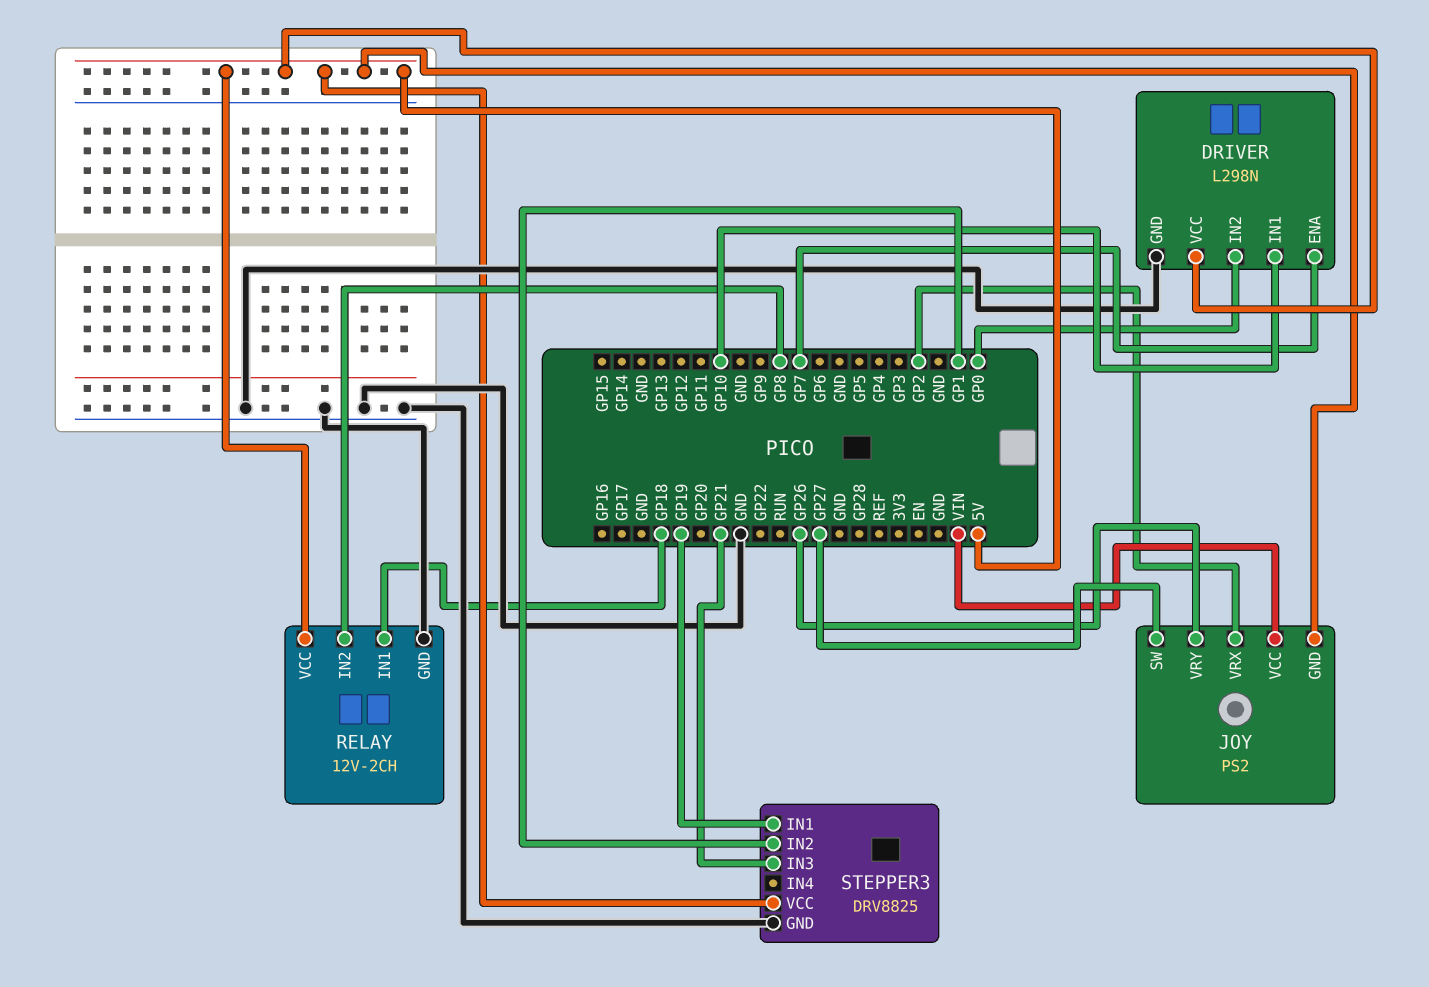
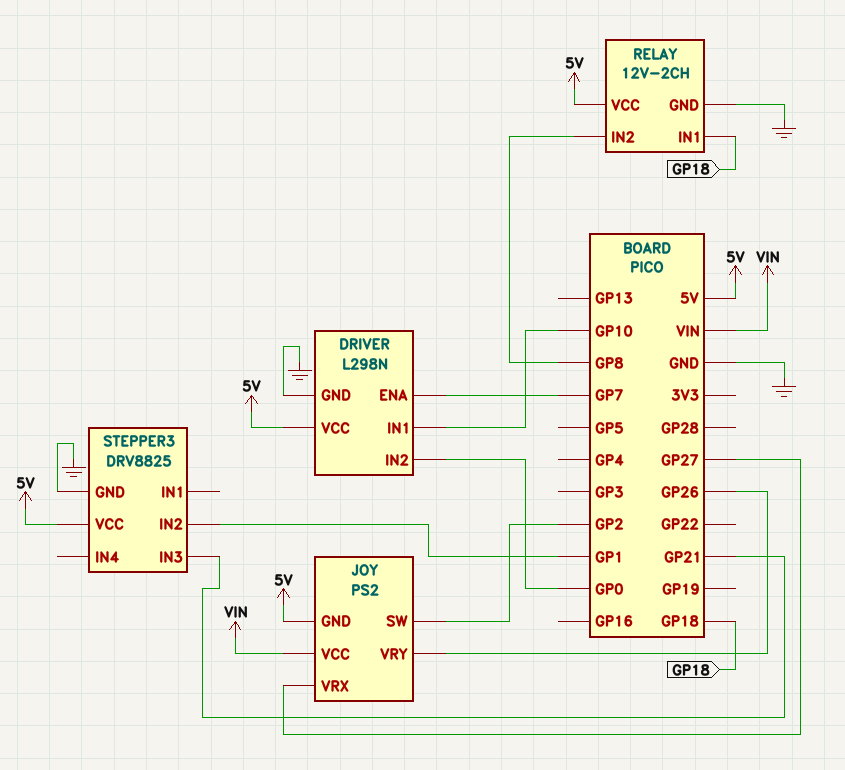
JOY pin SW: GP27 -> GP2
JOY pin VRX: GP2 -> GP27
STEPPER3 pin IN1: GP19 -> none

